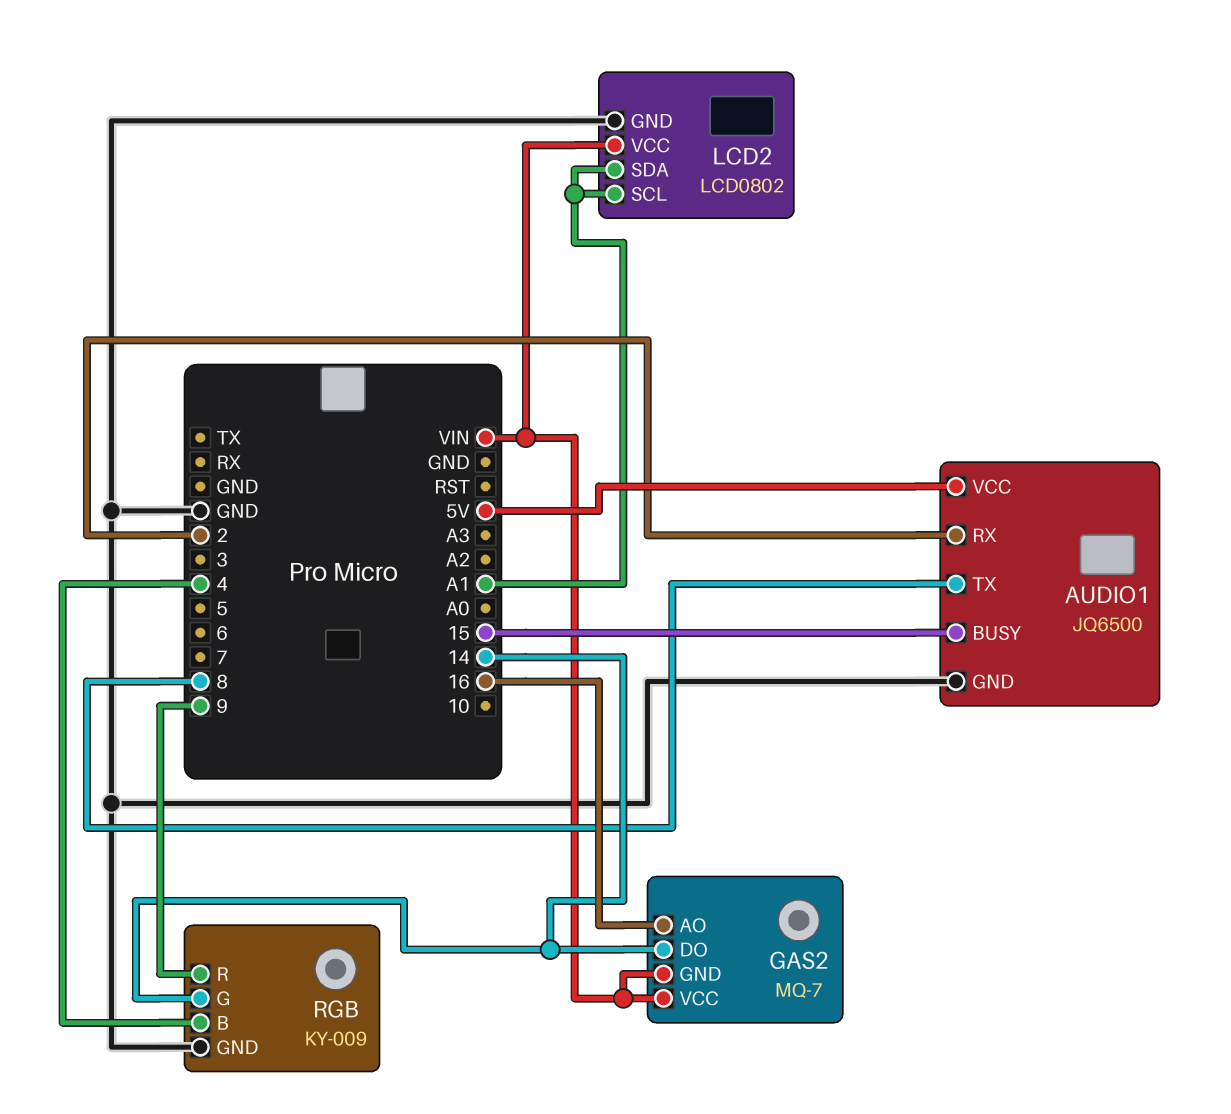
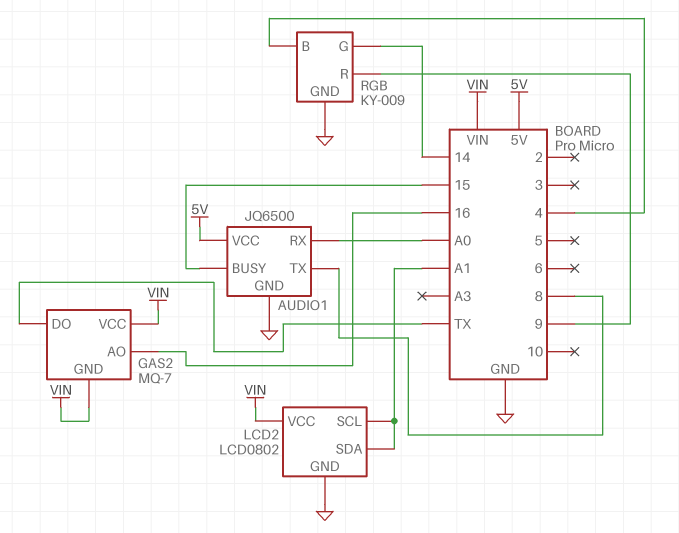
AUDIO1 pin RX: 2 -> A0
GAS2 pin DO: 14 -> TX

